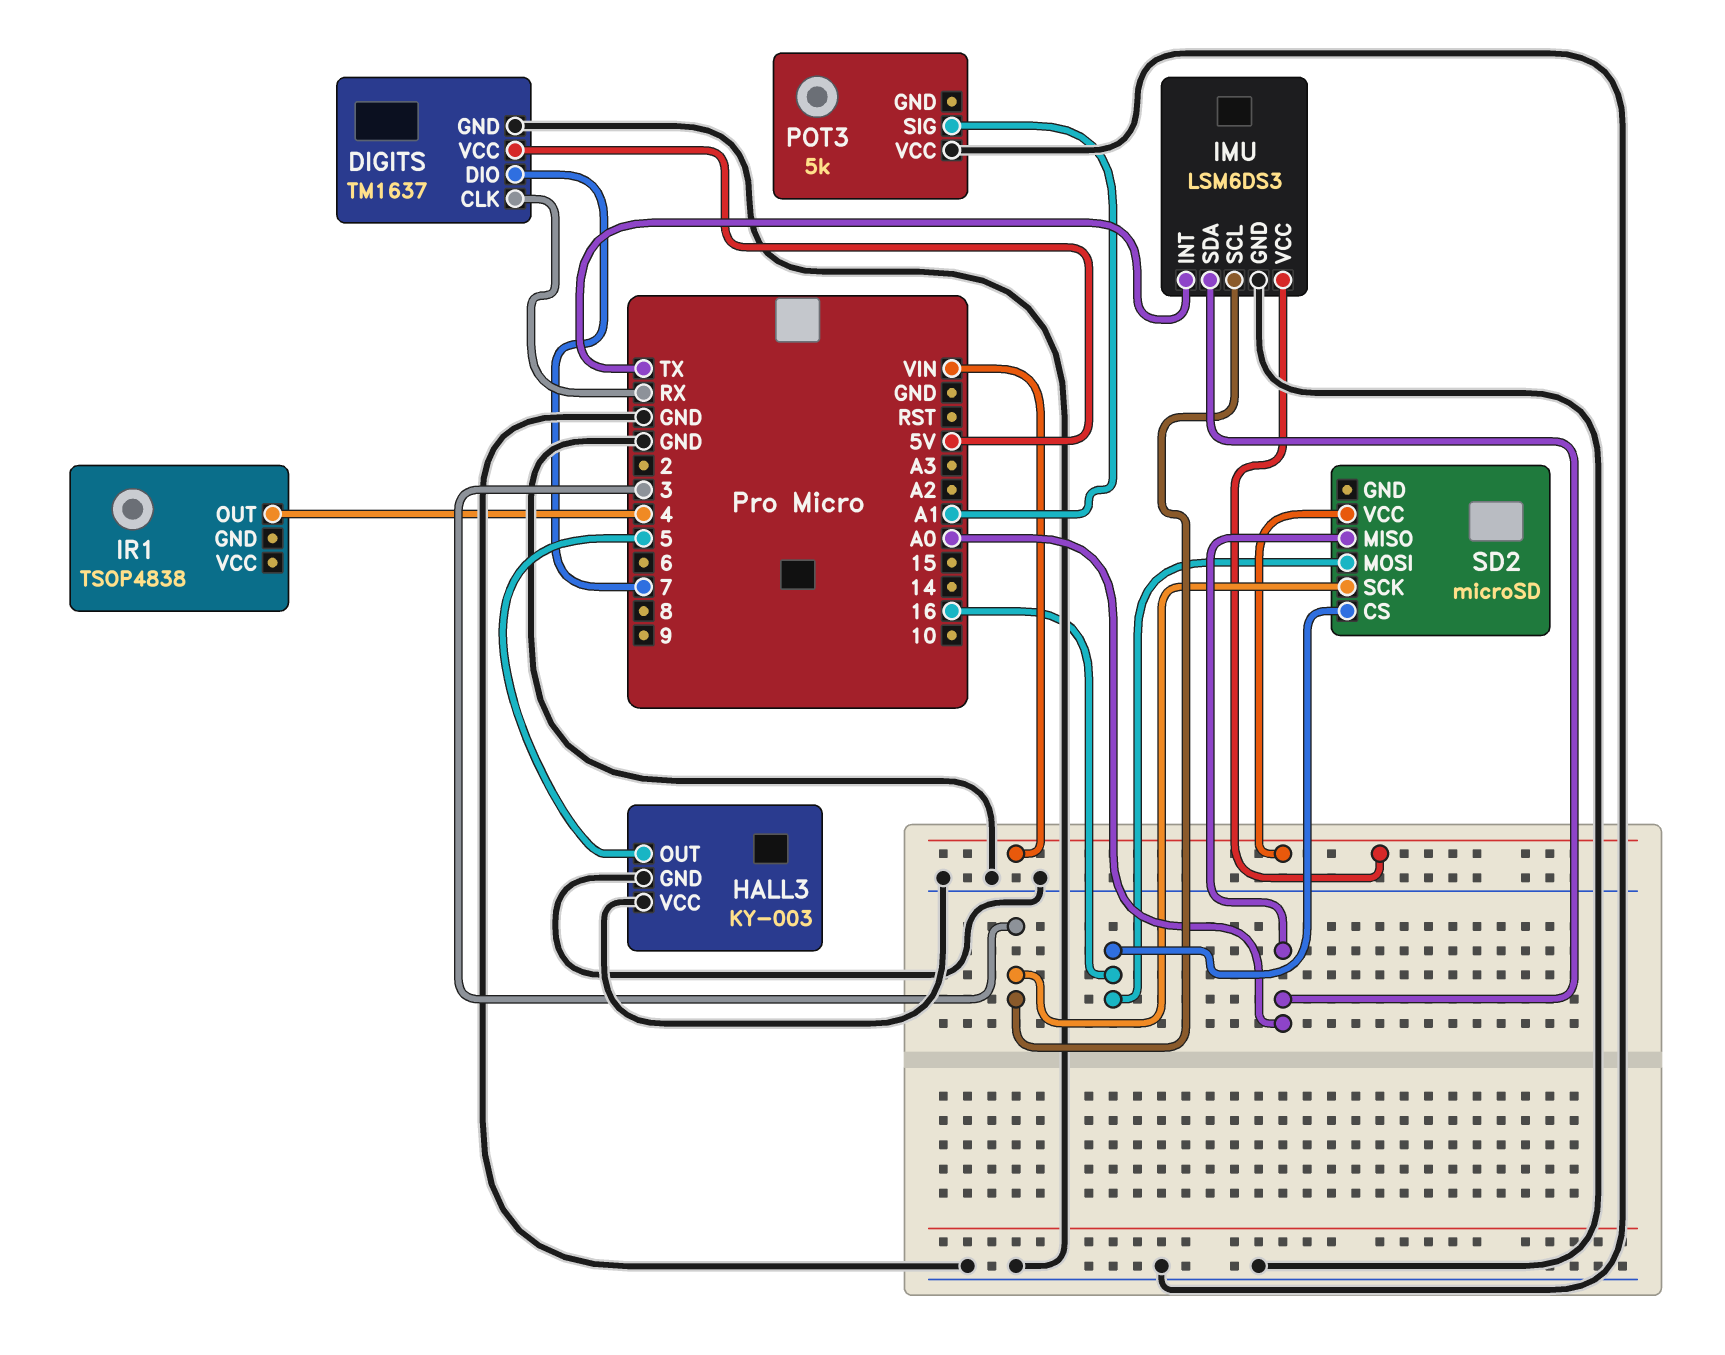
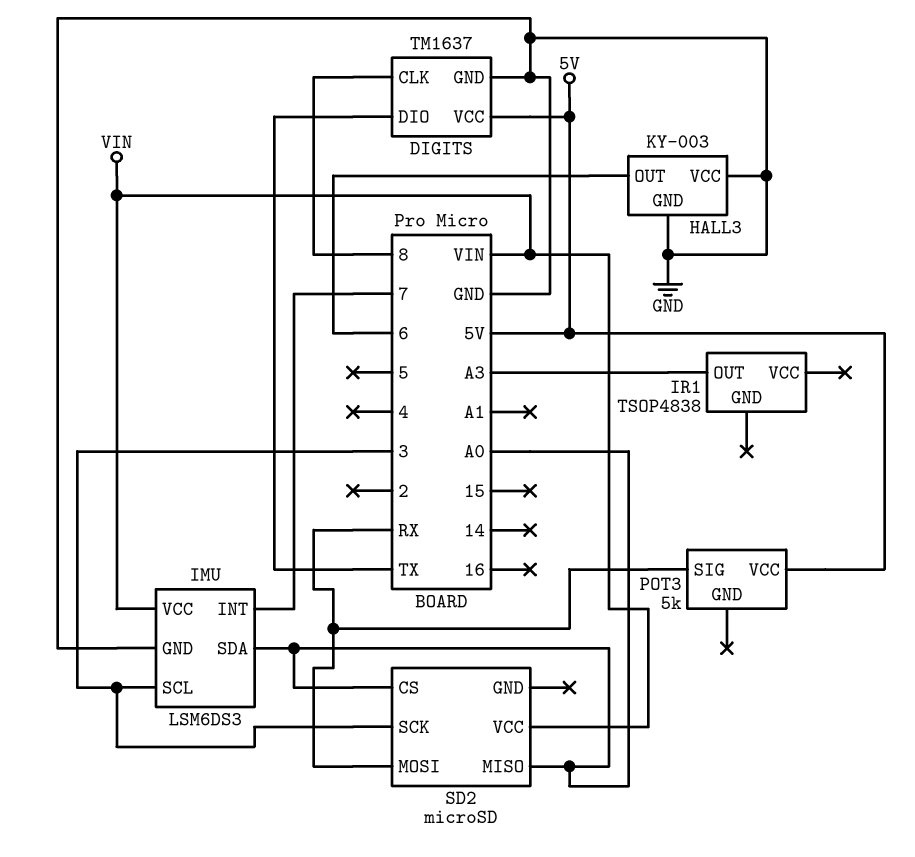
DIGITS pin CLK: RX -> 8
DIGITS pin DIO: 7 -> TX
HALL3 pin OUT: 5 -> 6
IMU pin INT: TX -> 7
IR1 pin OUT: 4 -> A3
POT3 pin SIG: A1 -> RX
POT3 pin VCC: GND -> 5V
SD2 pin CS: 16 -> A0
SD2 pin MOSI: 16 -> RX

